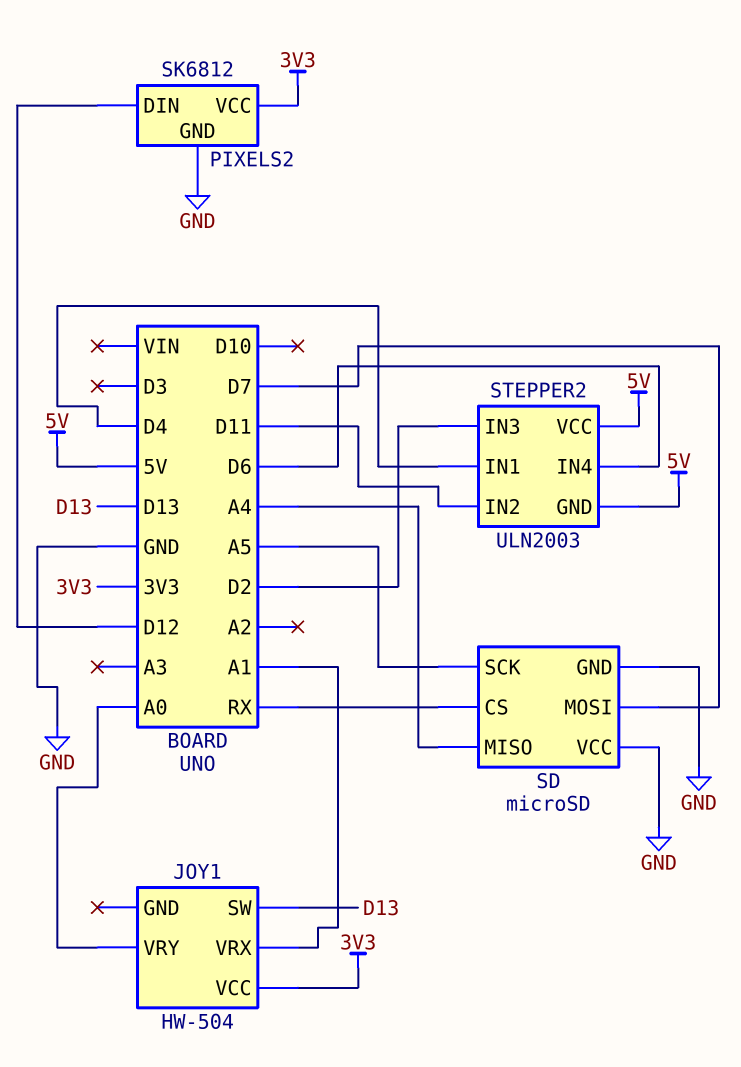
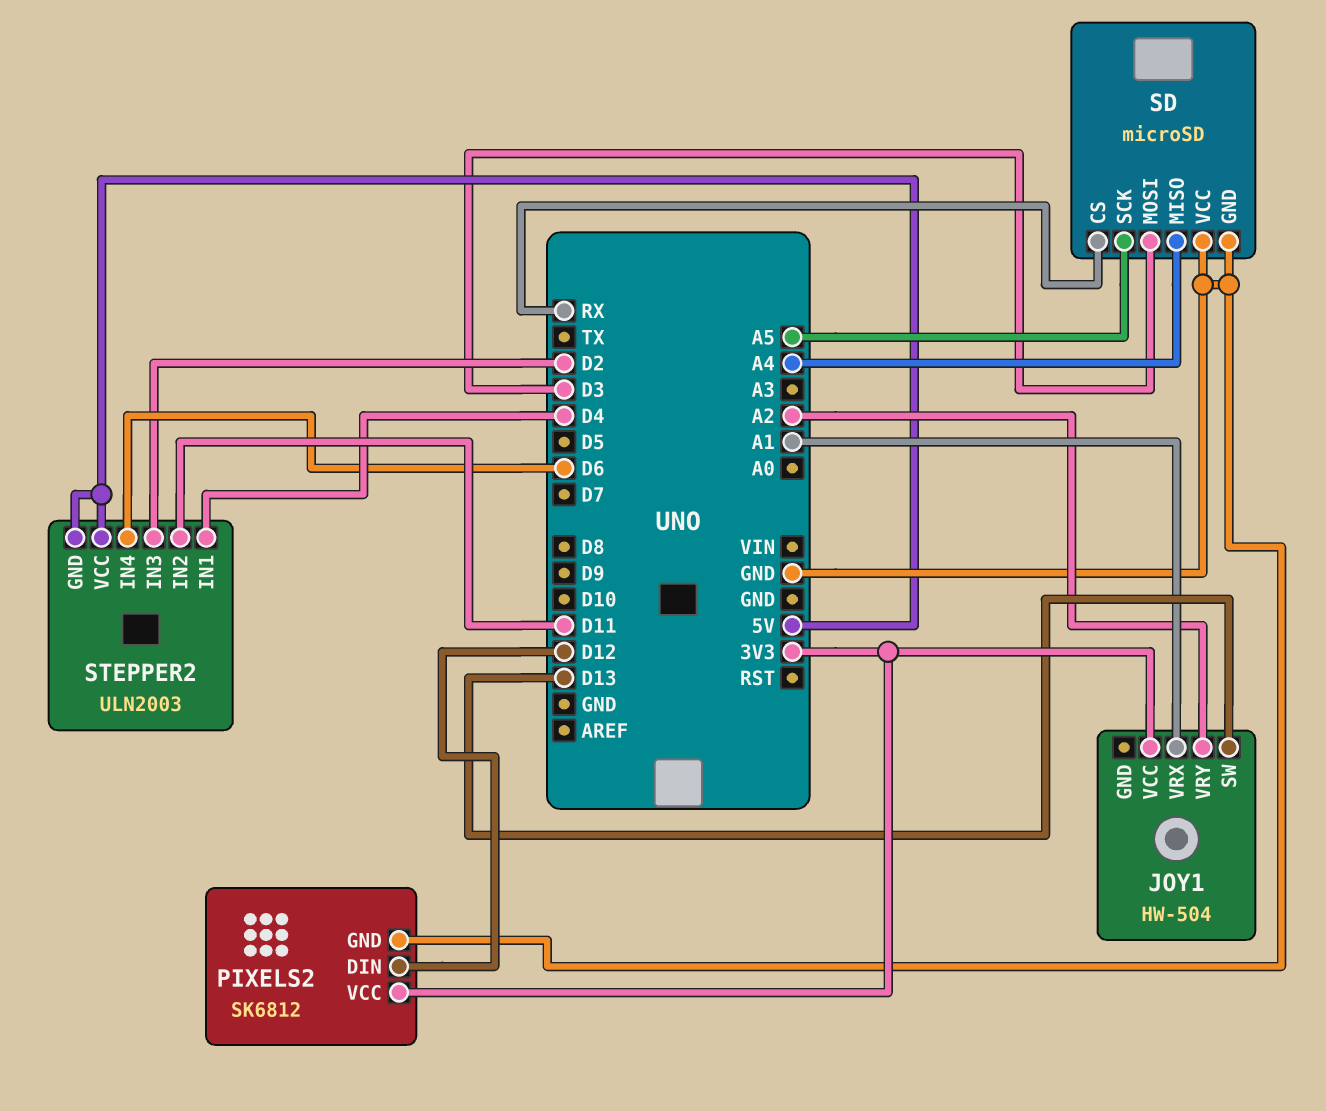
JOY1 pin VRY: A0 -> A2
SD pin MOSI: D7 -> D3

